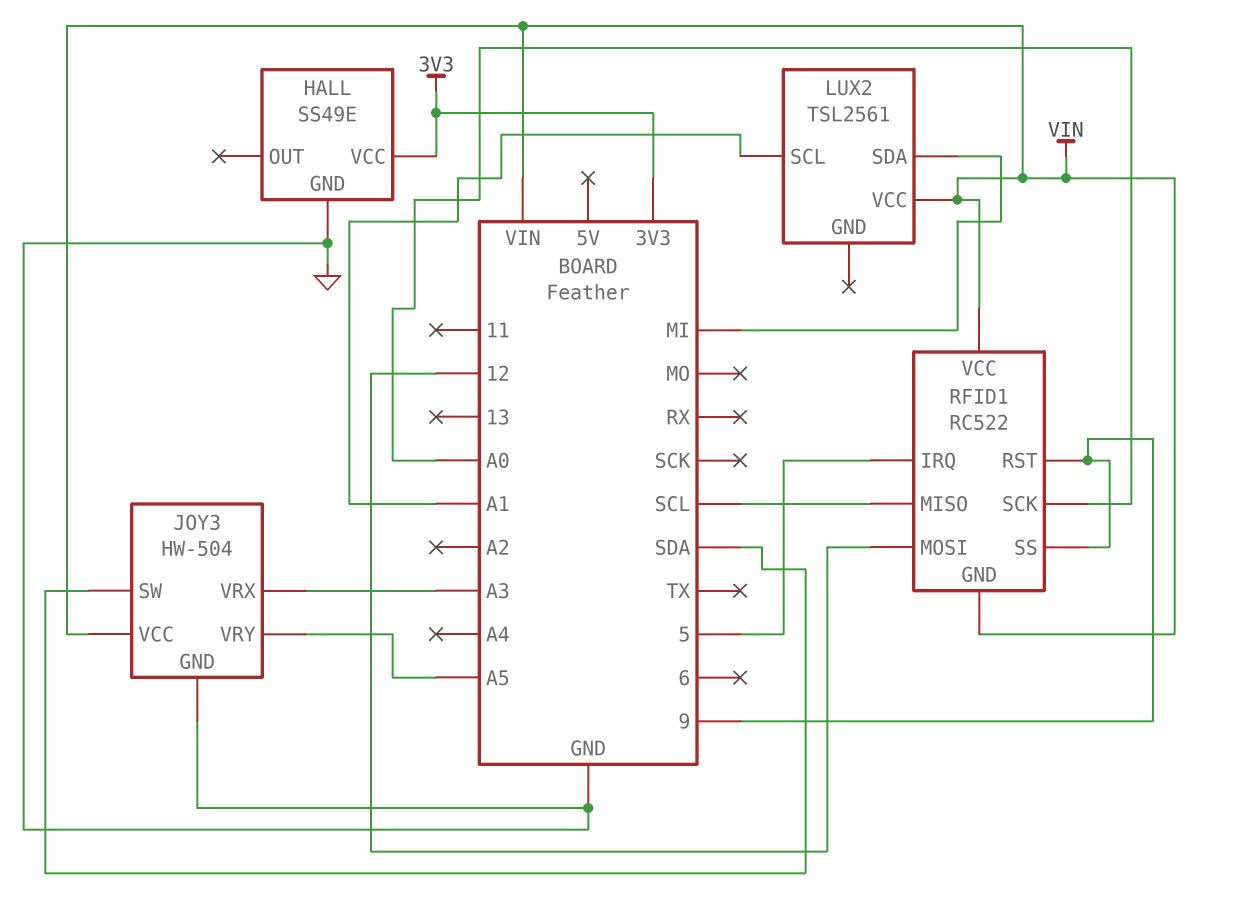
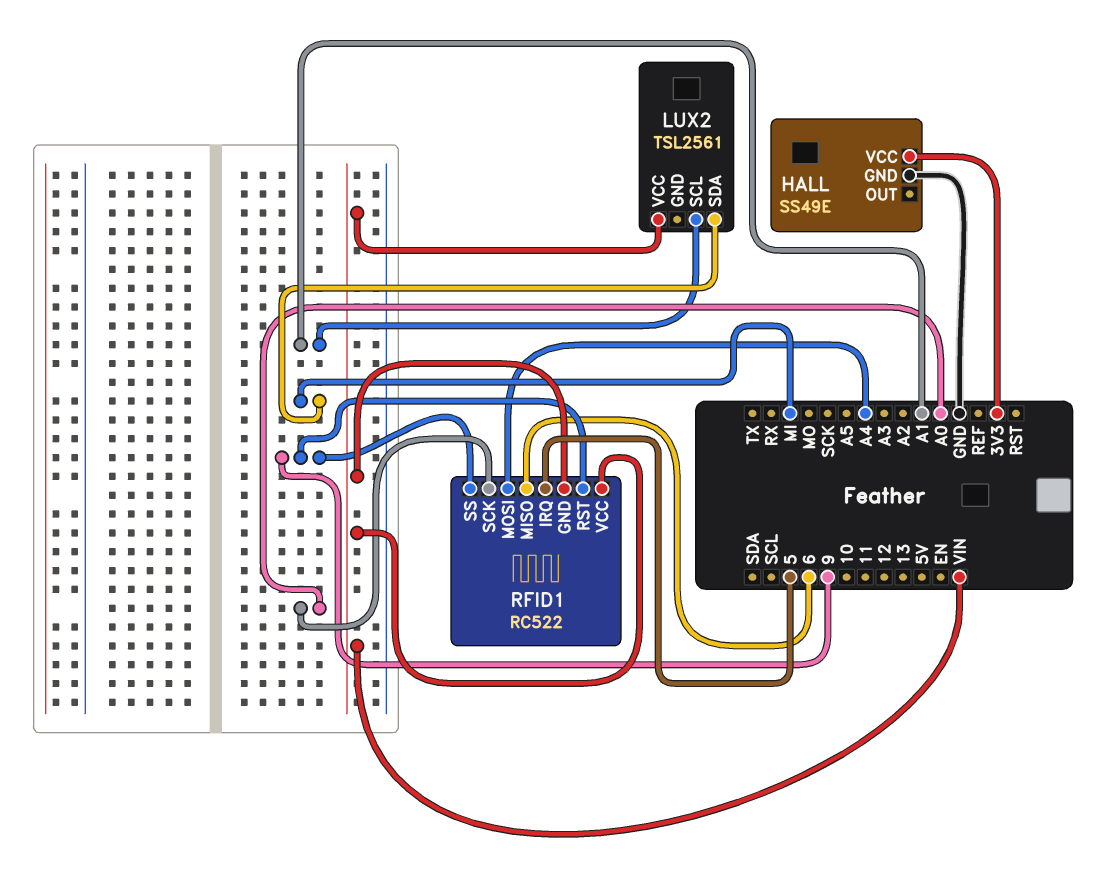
JOY3: HW-504 -> none
JOY3 pin GND: GND -> none
JOY3 pin SW: SDA -> none
JOY3 pin VCC: VIN -> none
JOY3 pin VRX: A3 -> none
JOY3 pin VRY: A5 -> none
RFID1 pin MISO: SCL -> 6
RFID1 pin MOSI: 12 -> A4

